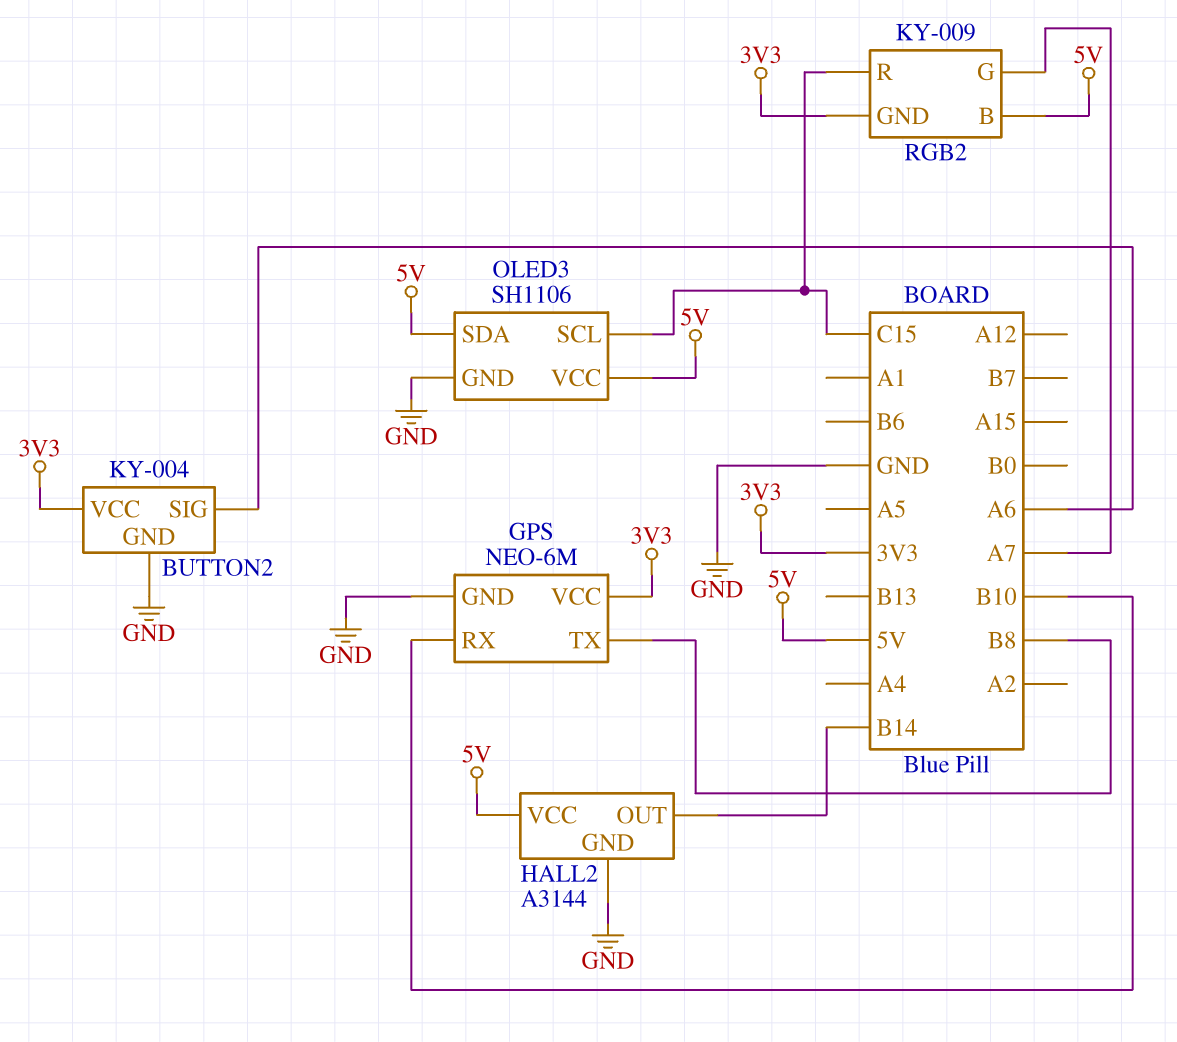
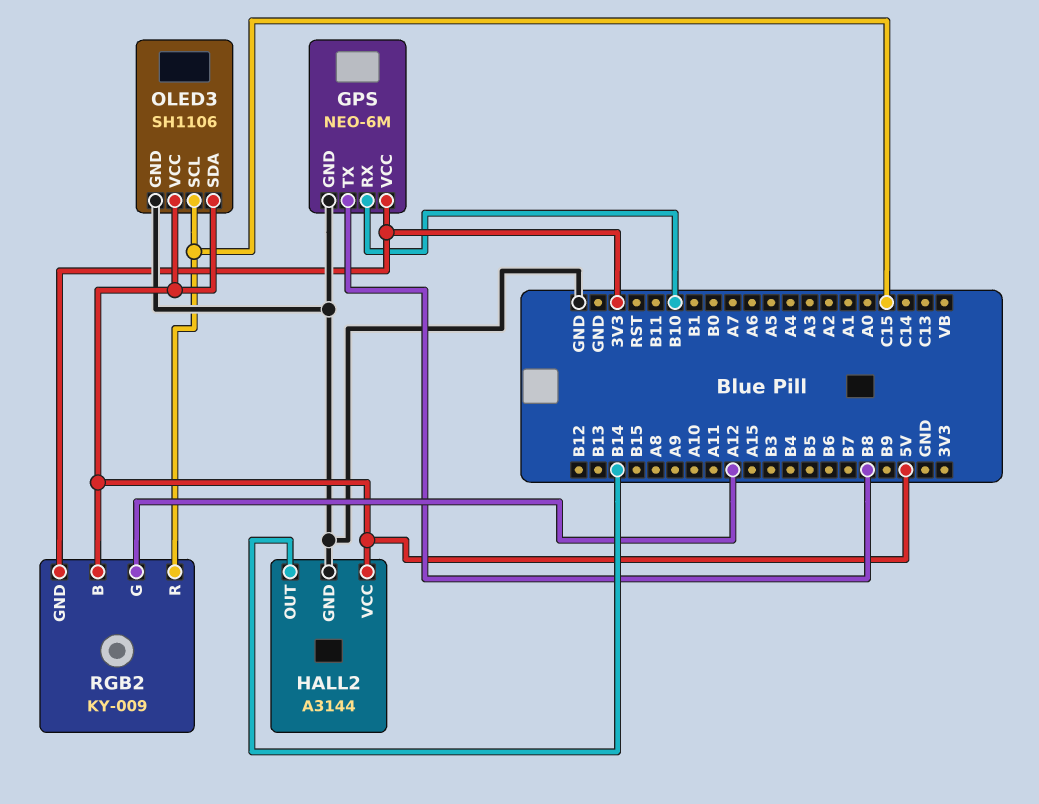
BUTTON2: KY-004 -> none
BUTTON2 pin GND: GND -> none
BUTTON2 pin SIG: A6 -> none
BUTTON2 pin VCC: 3V3 -> none
RGB2 pin G: A7 -> A12

